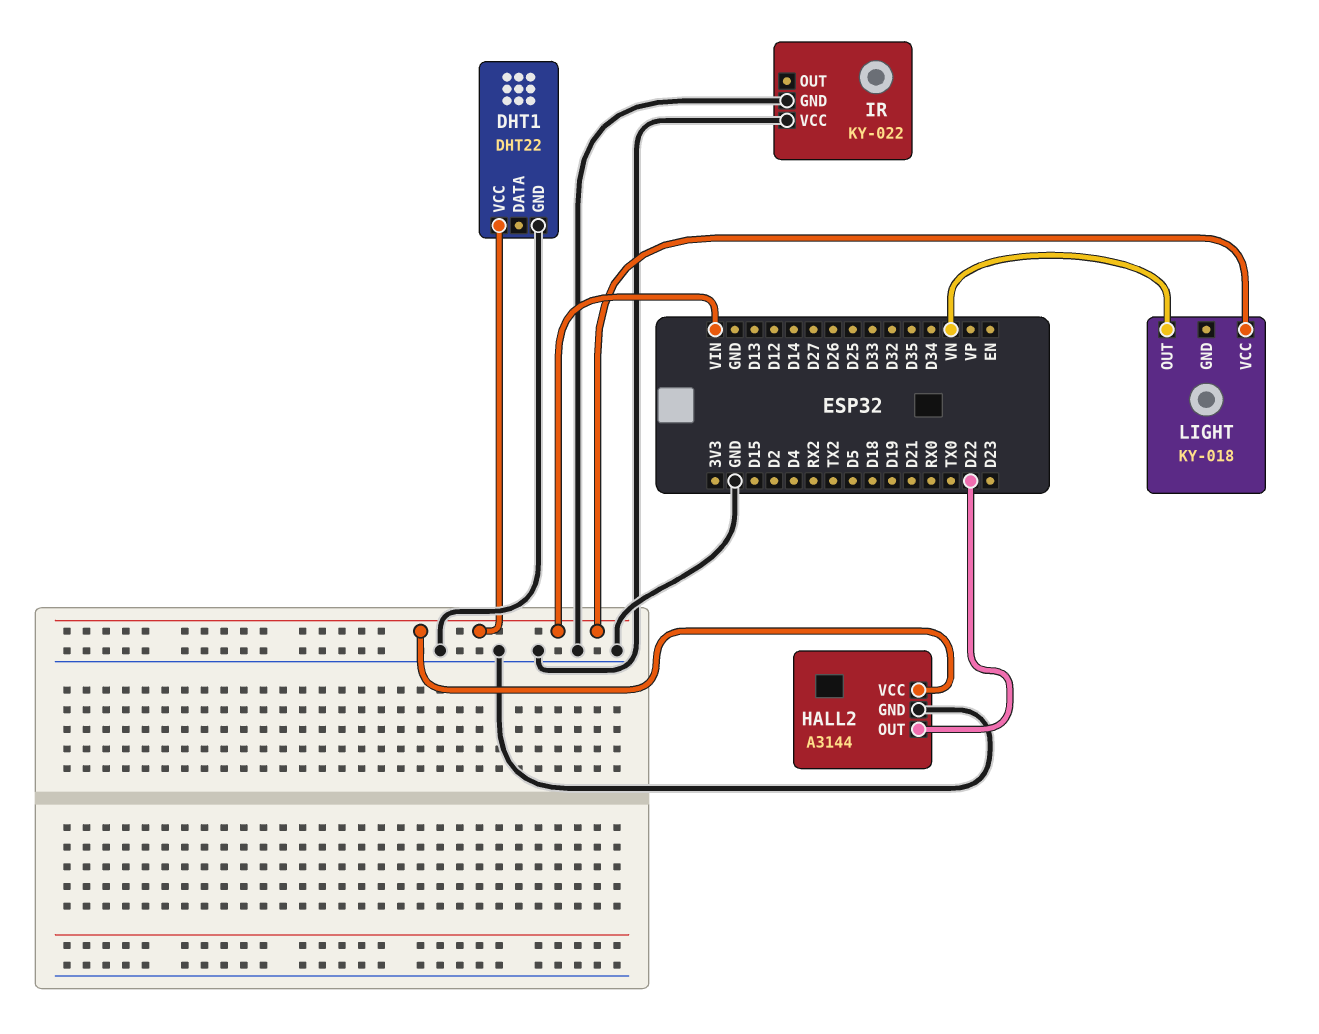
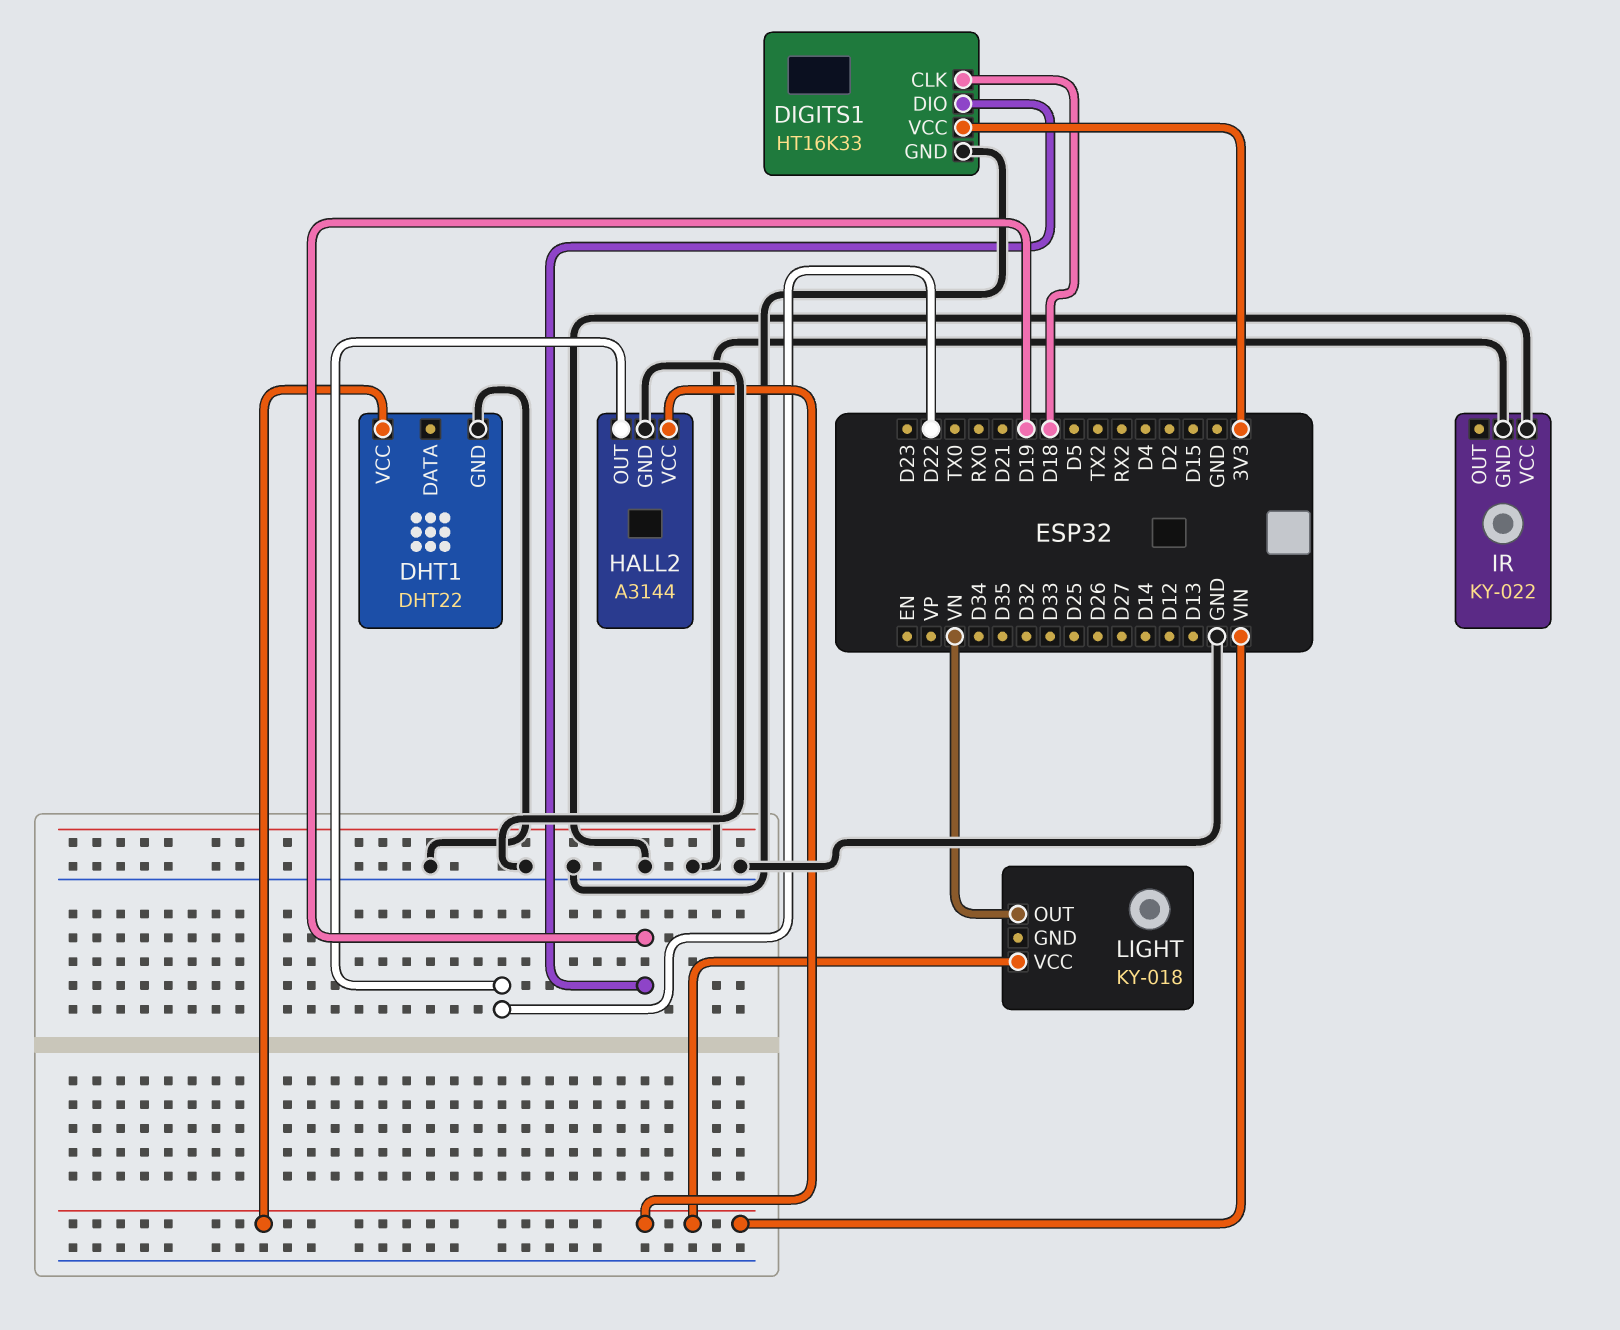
DIGITS1: none -> HT16K33
DIGITS1 pin CLK: none -> D18
DIGITS1 pin DIO: none -> D19
DIGITS1 pin GND: none -> GND
DIGITS1 pin VCC: none -> 3V3

